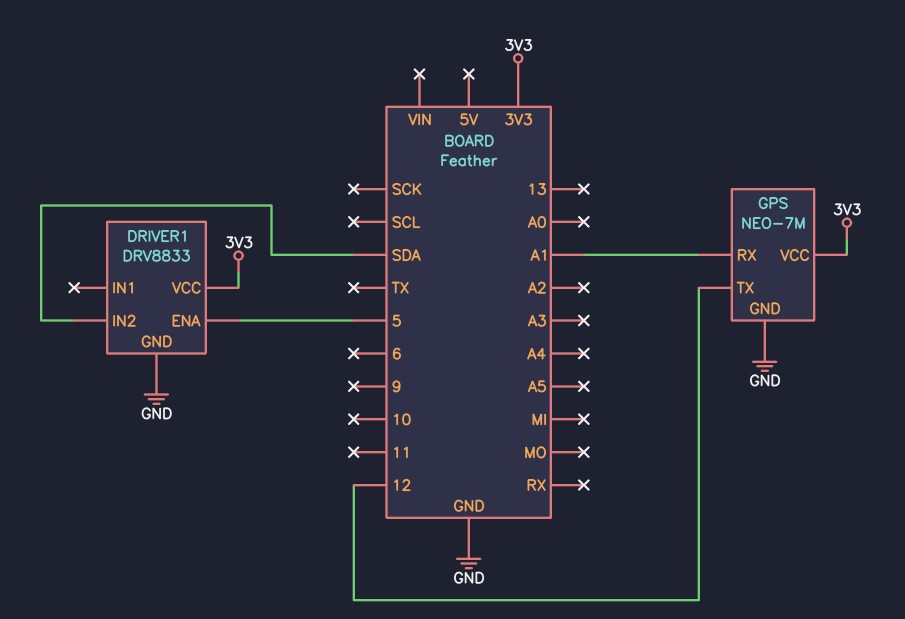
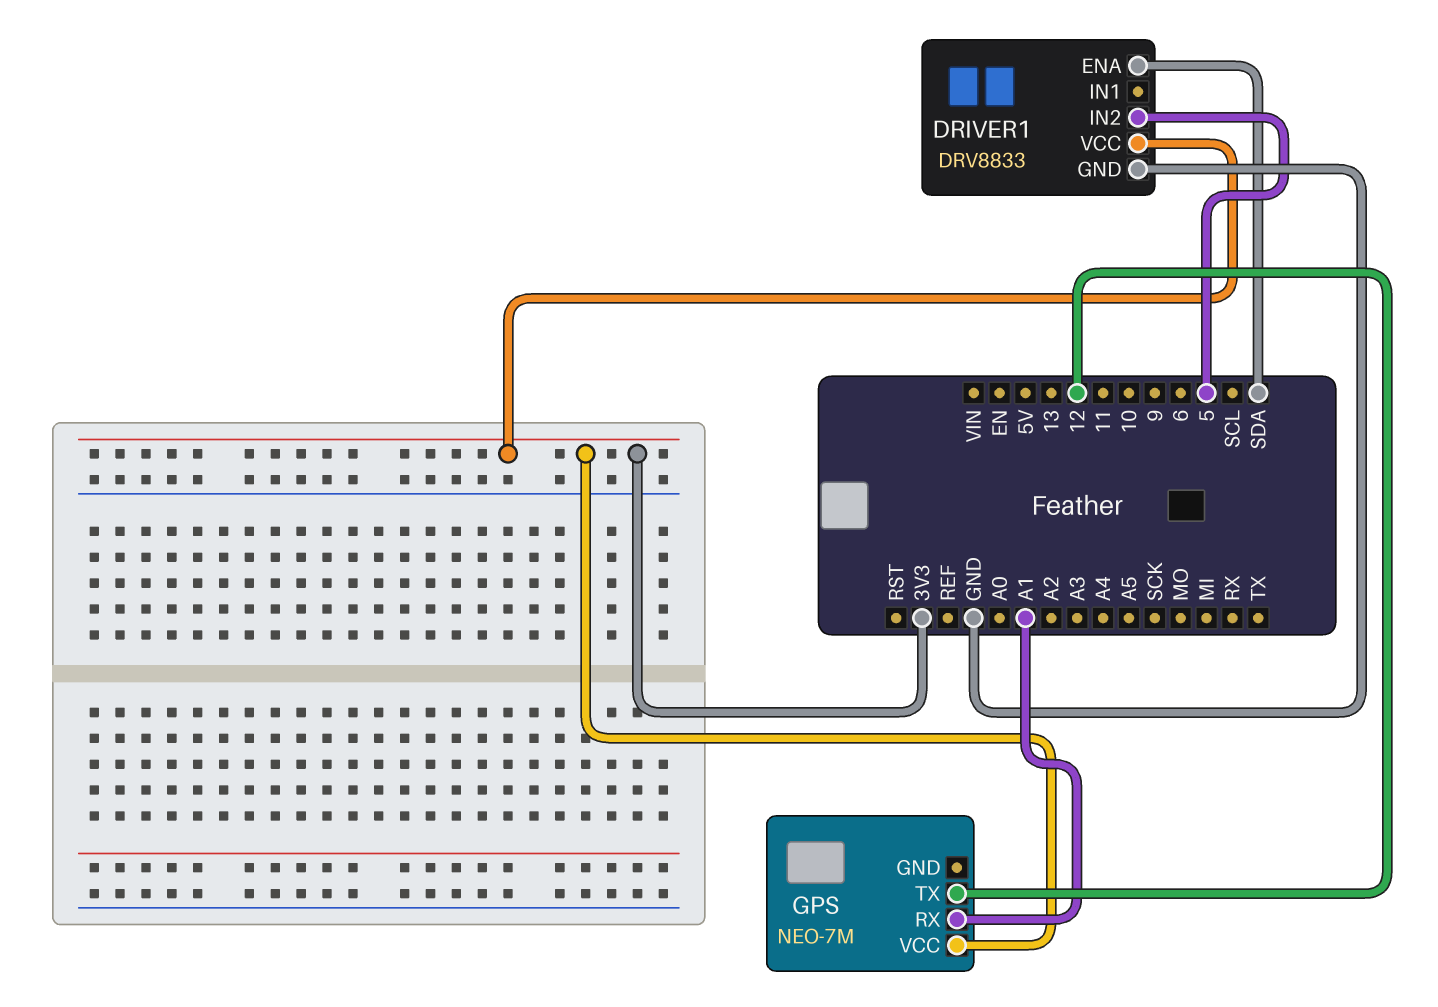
DRIVER1 pin ENA: 5 -> SDA
DRIVER1 pin IN2: SDA -> 5
GPS pin GND: GND -> none

